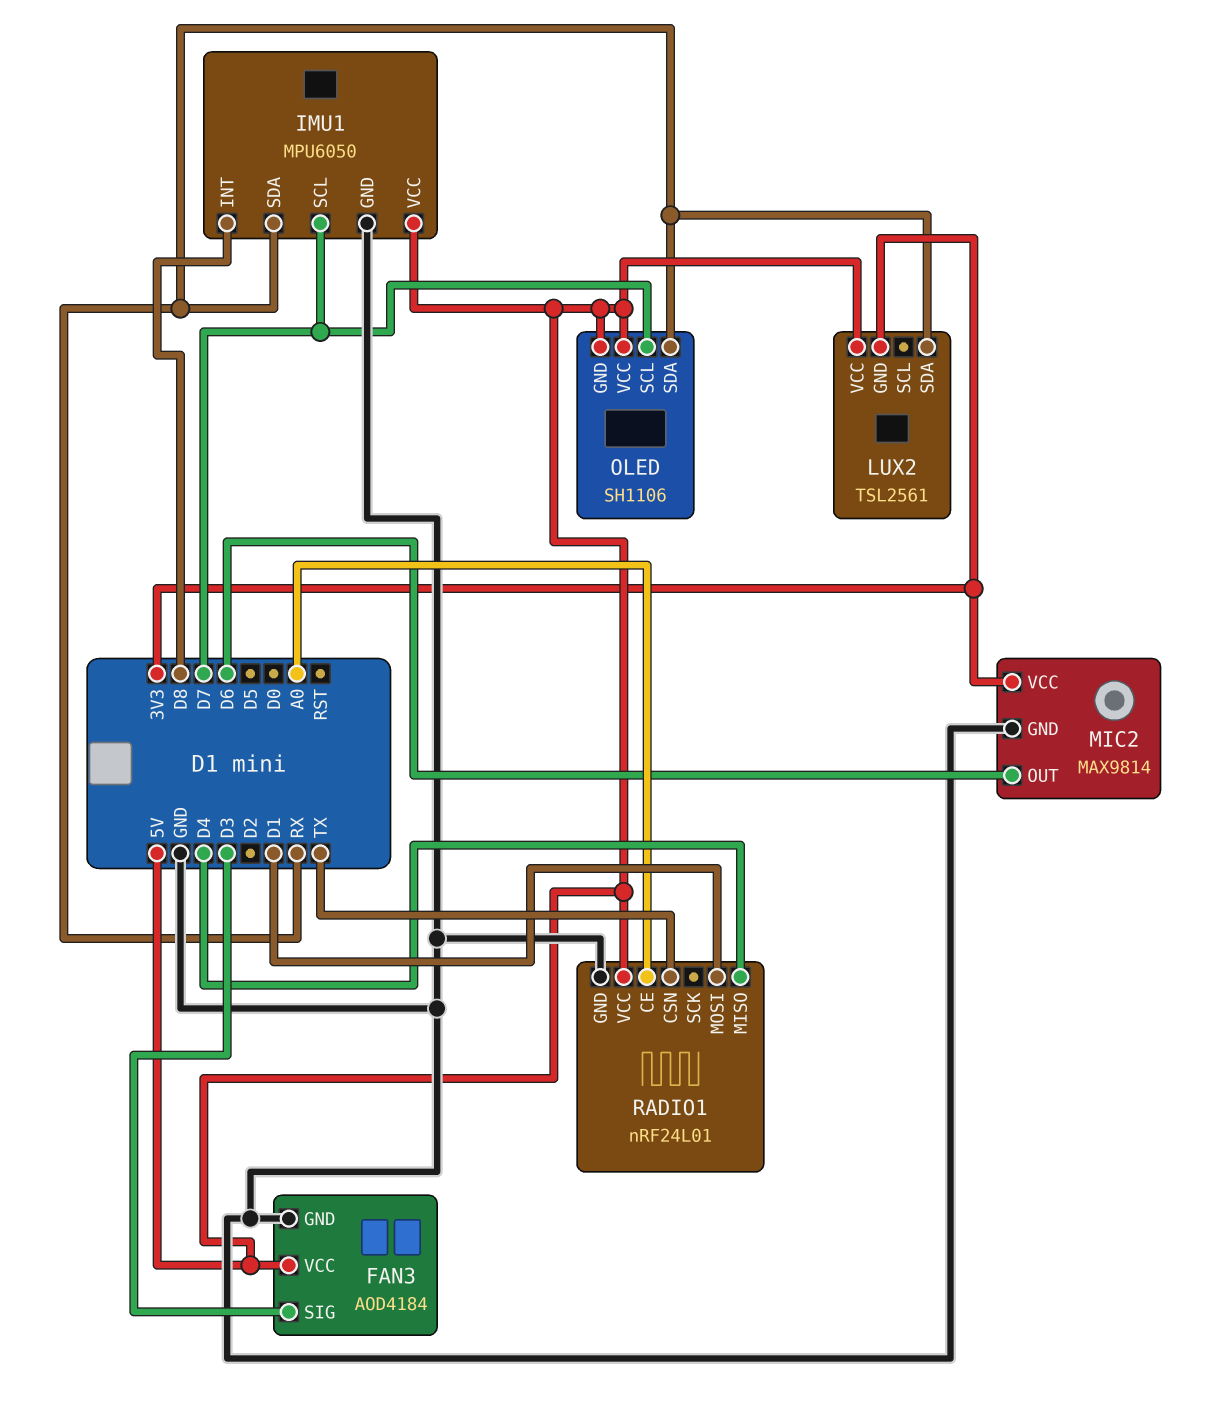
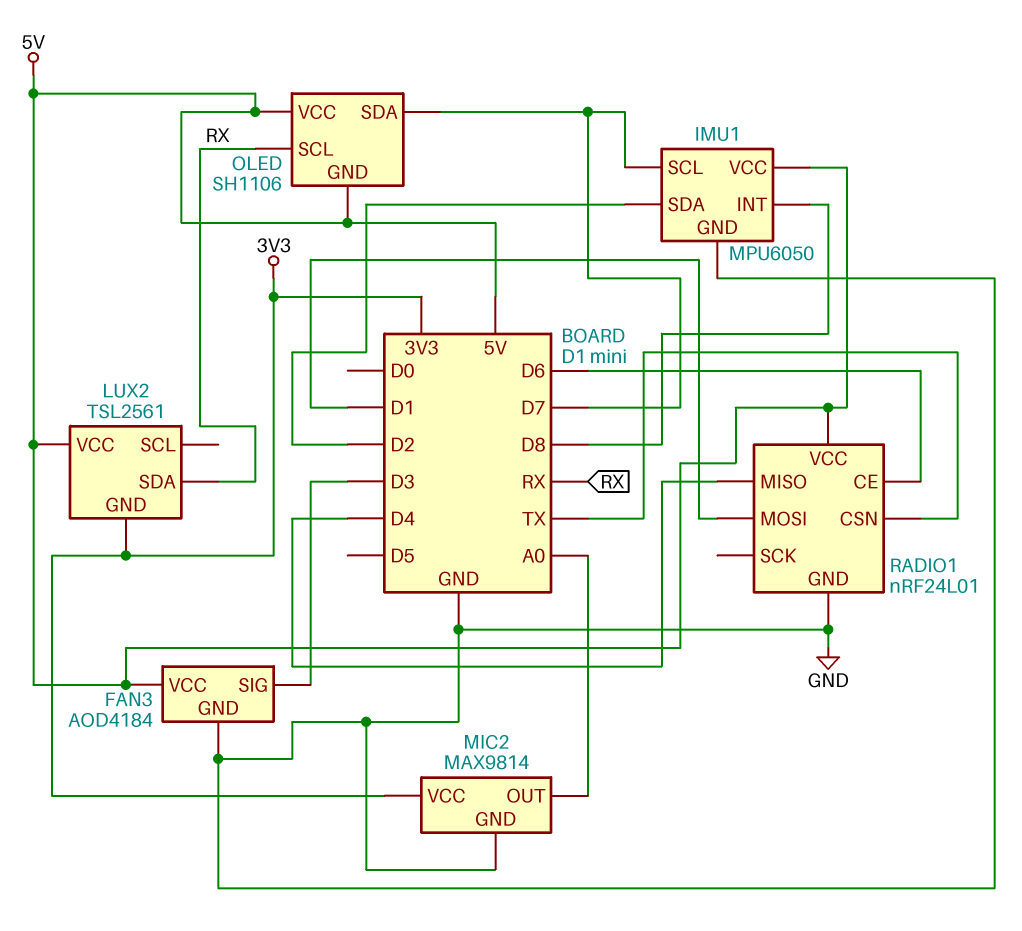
IMU1 pin SDA: RX -> D2
MIC2 pin OUT: D6 -> A0
OLED pin SCL: D7 -> RX
OLED pin SDA: RX -> D7
RADIO1 pin CE: A0 -> D6

